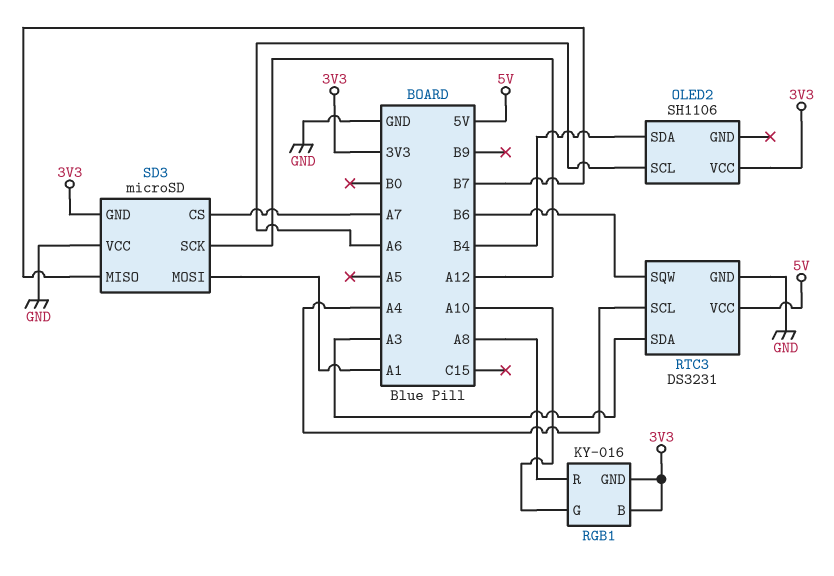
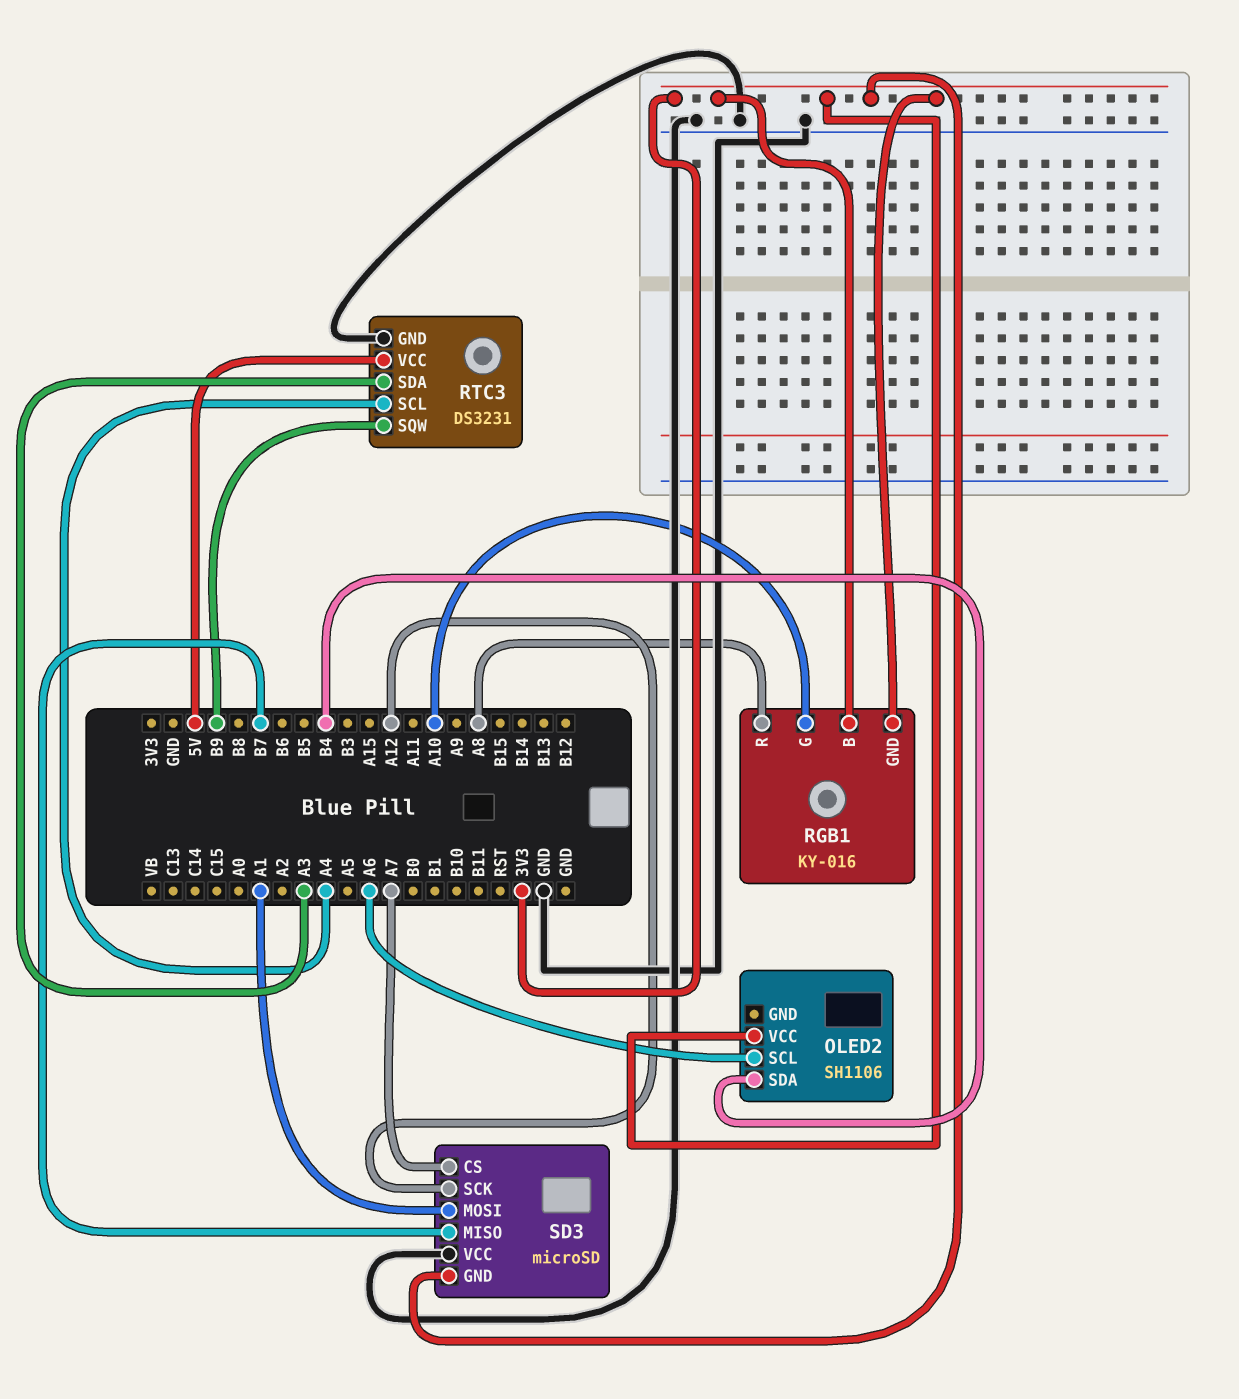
RTC3 pin SQW: B6 -> B9

